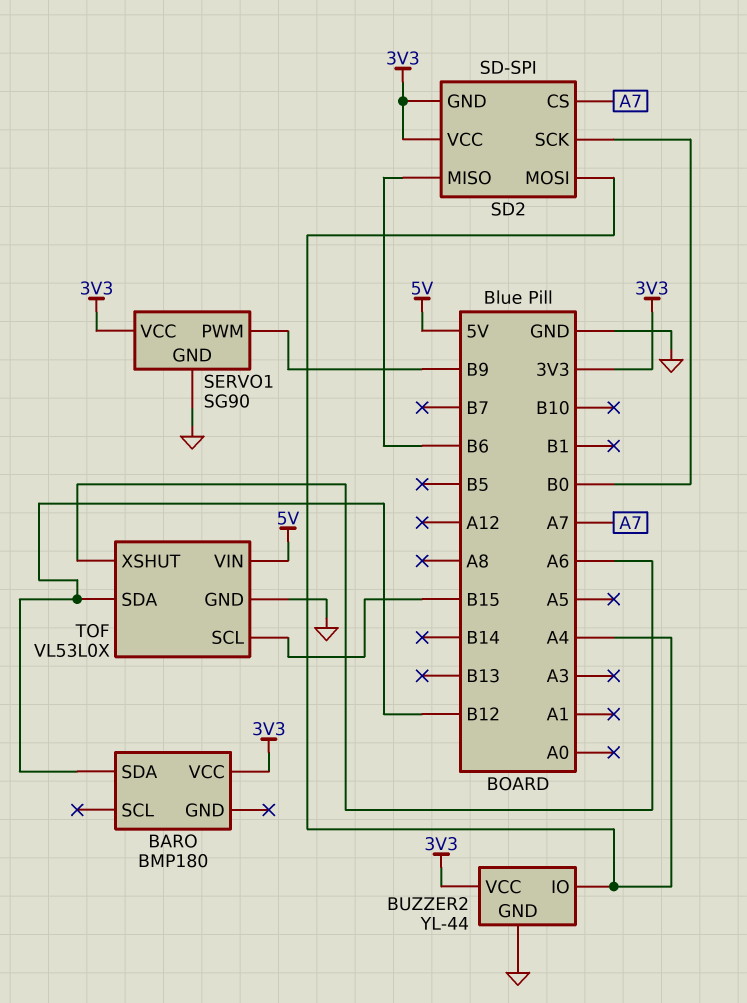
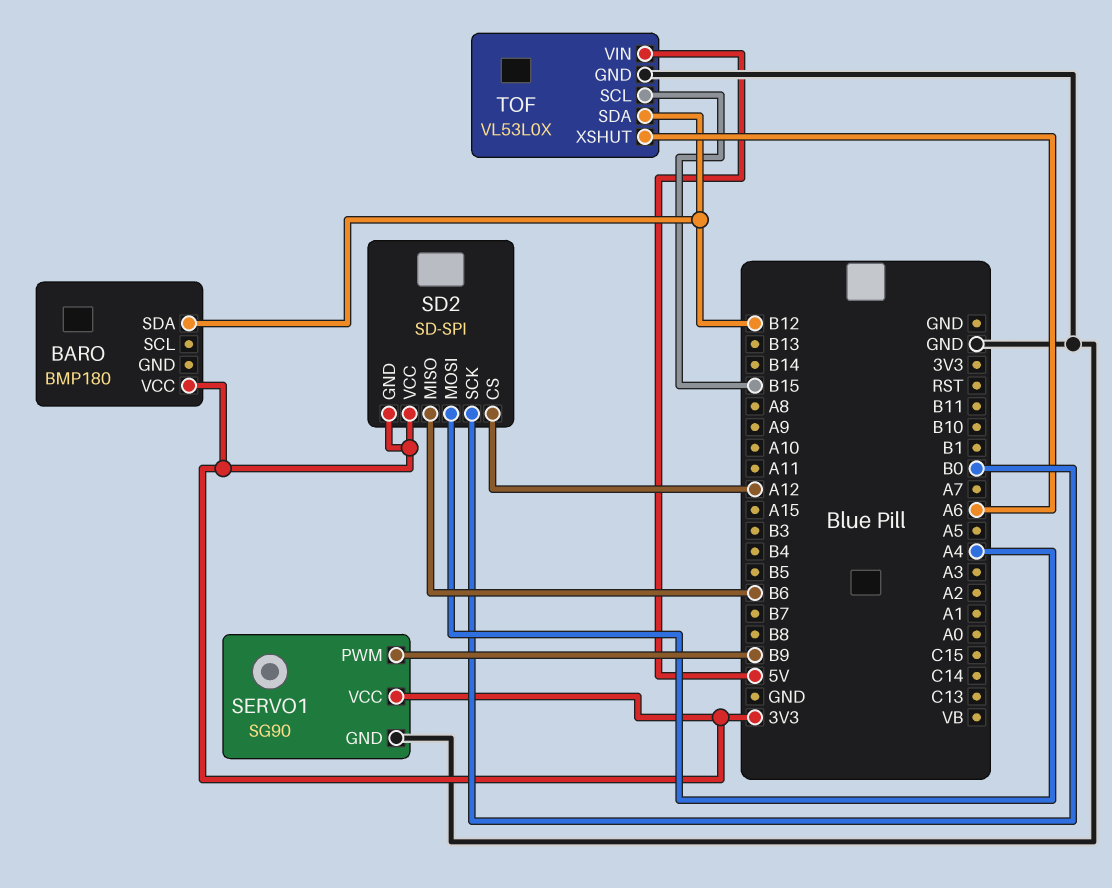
BUZZER2: YL-44 -> none
BUZZER2 pin GND: GND -> none
BUZZER2 pin IO: A4 -> none
BUZZER2 pin VCC: 3V3 -> none
SD2 pin CS: A7 -> A12

